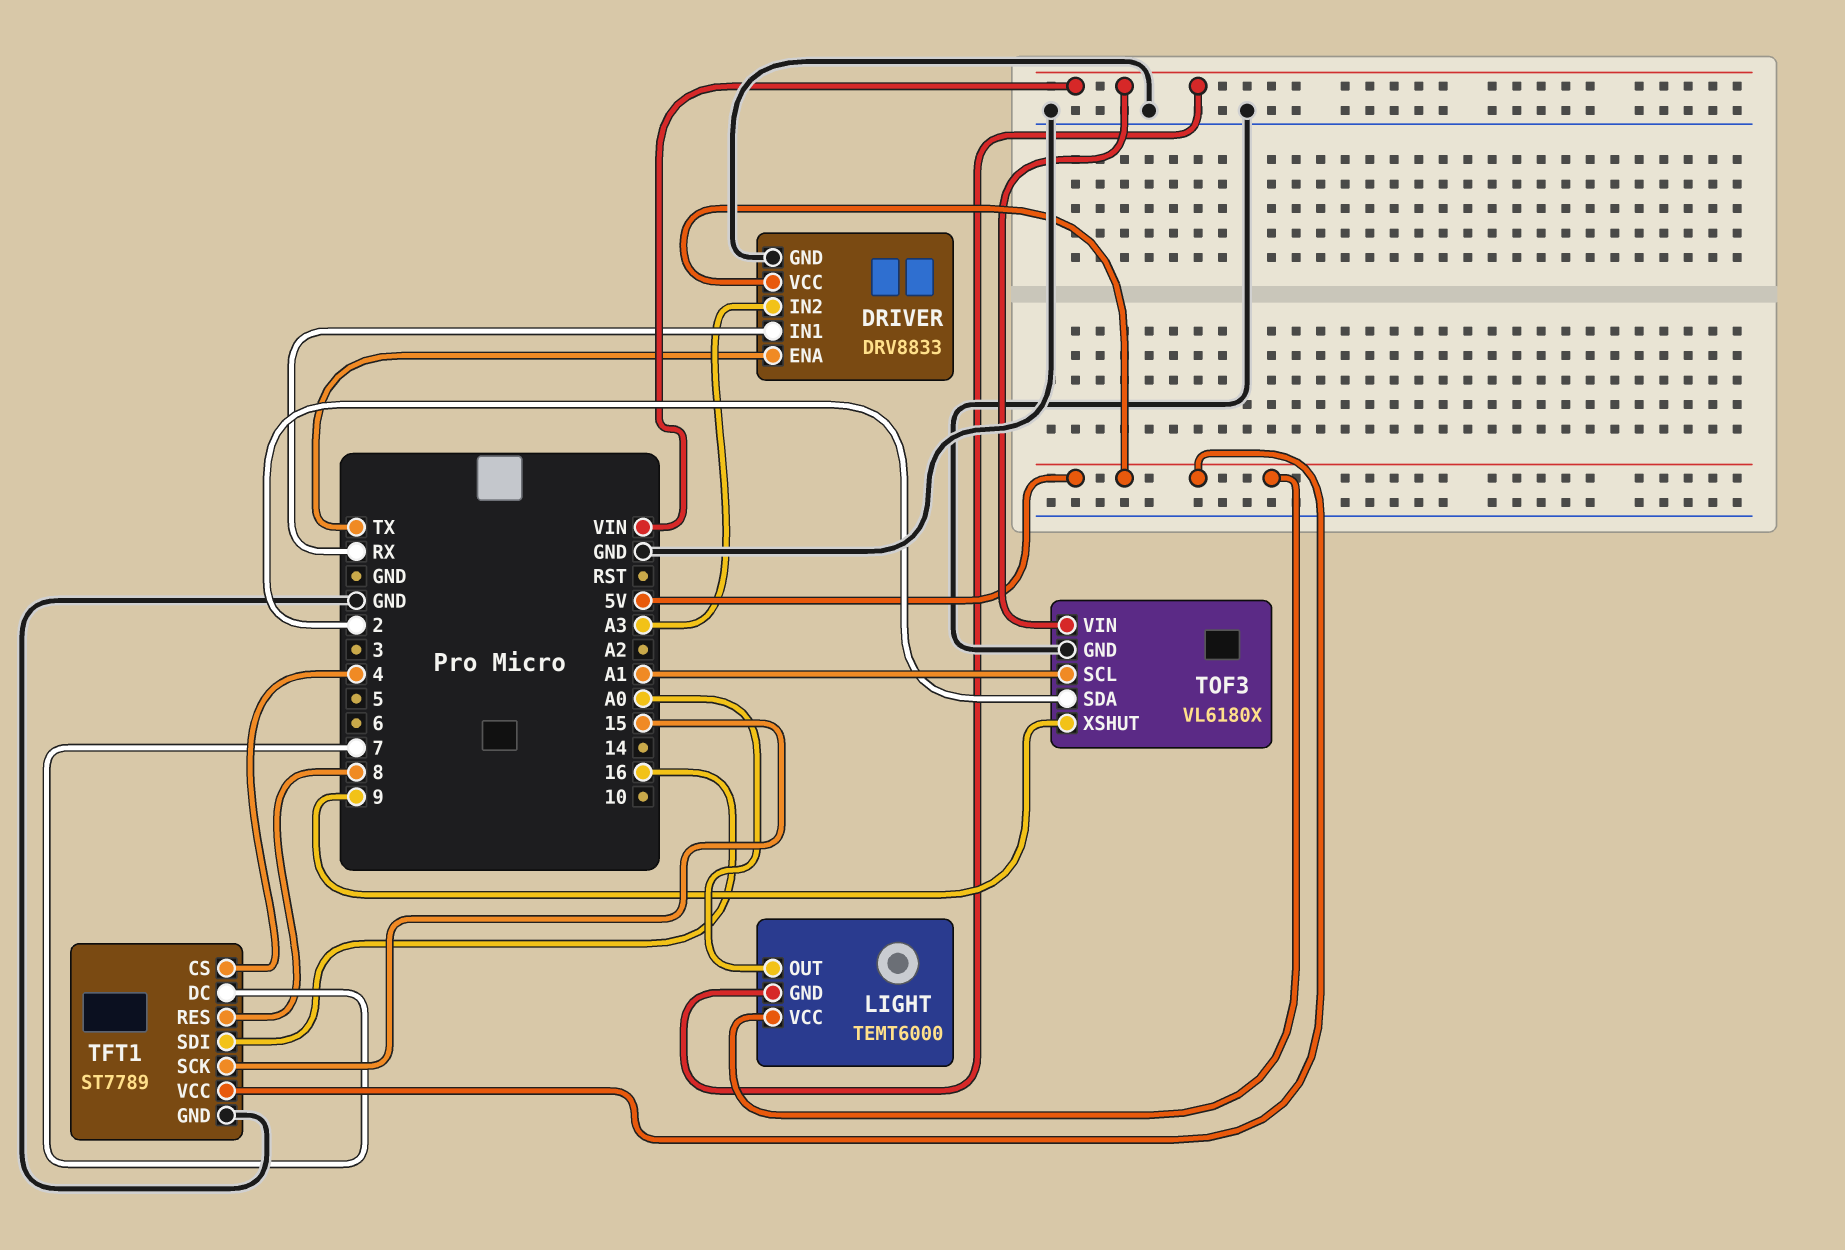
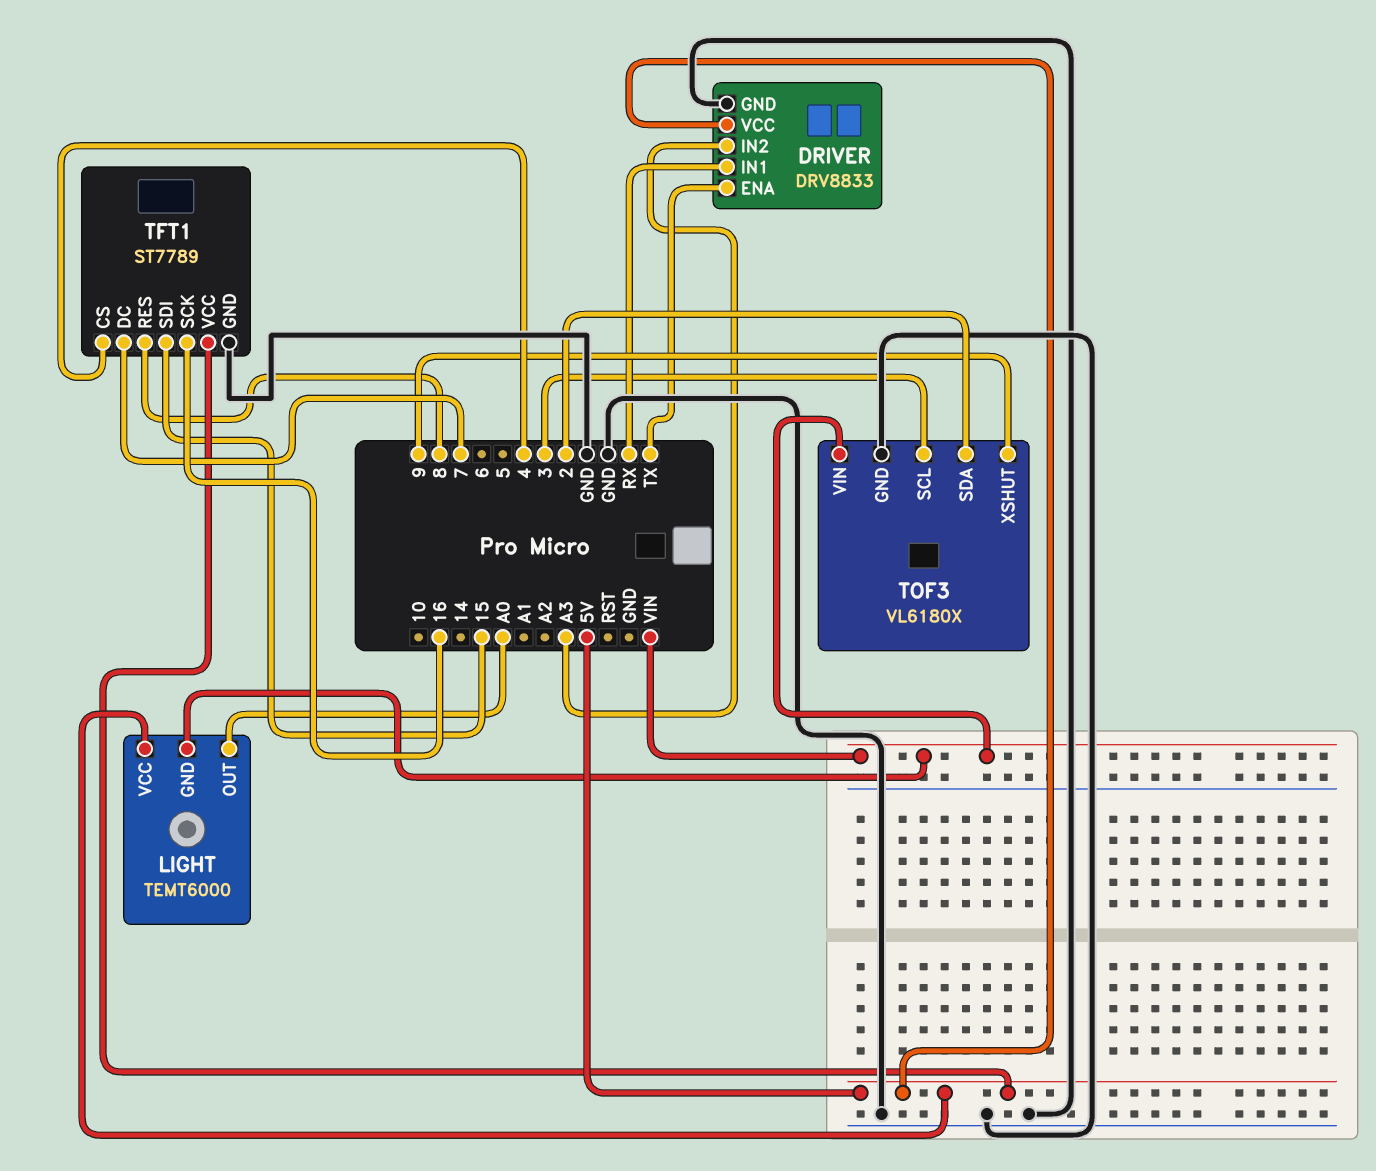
TFT1 pin SCK: 15 -> 16
TFT1 pin SDI: 16 -> 15
TOF3 pin SCL: A1 -> 3

